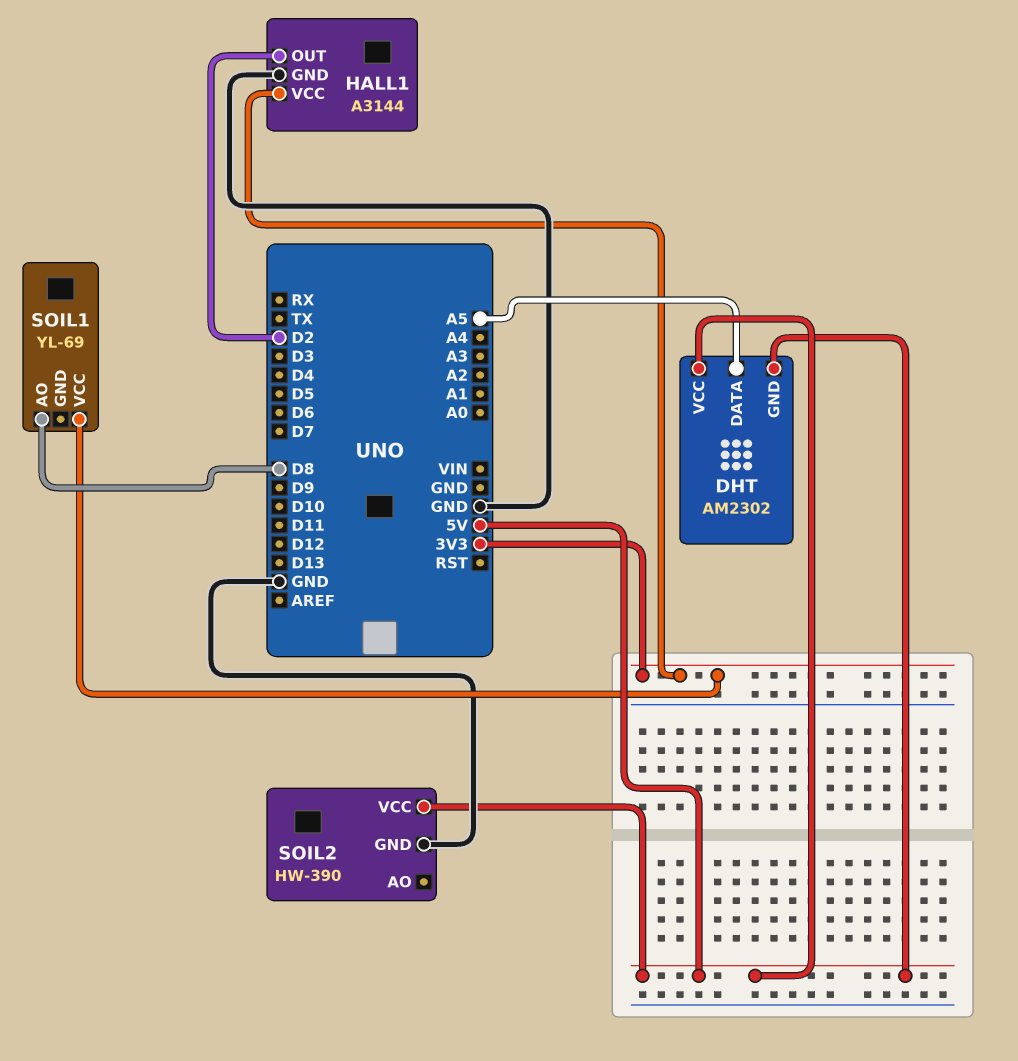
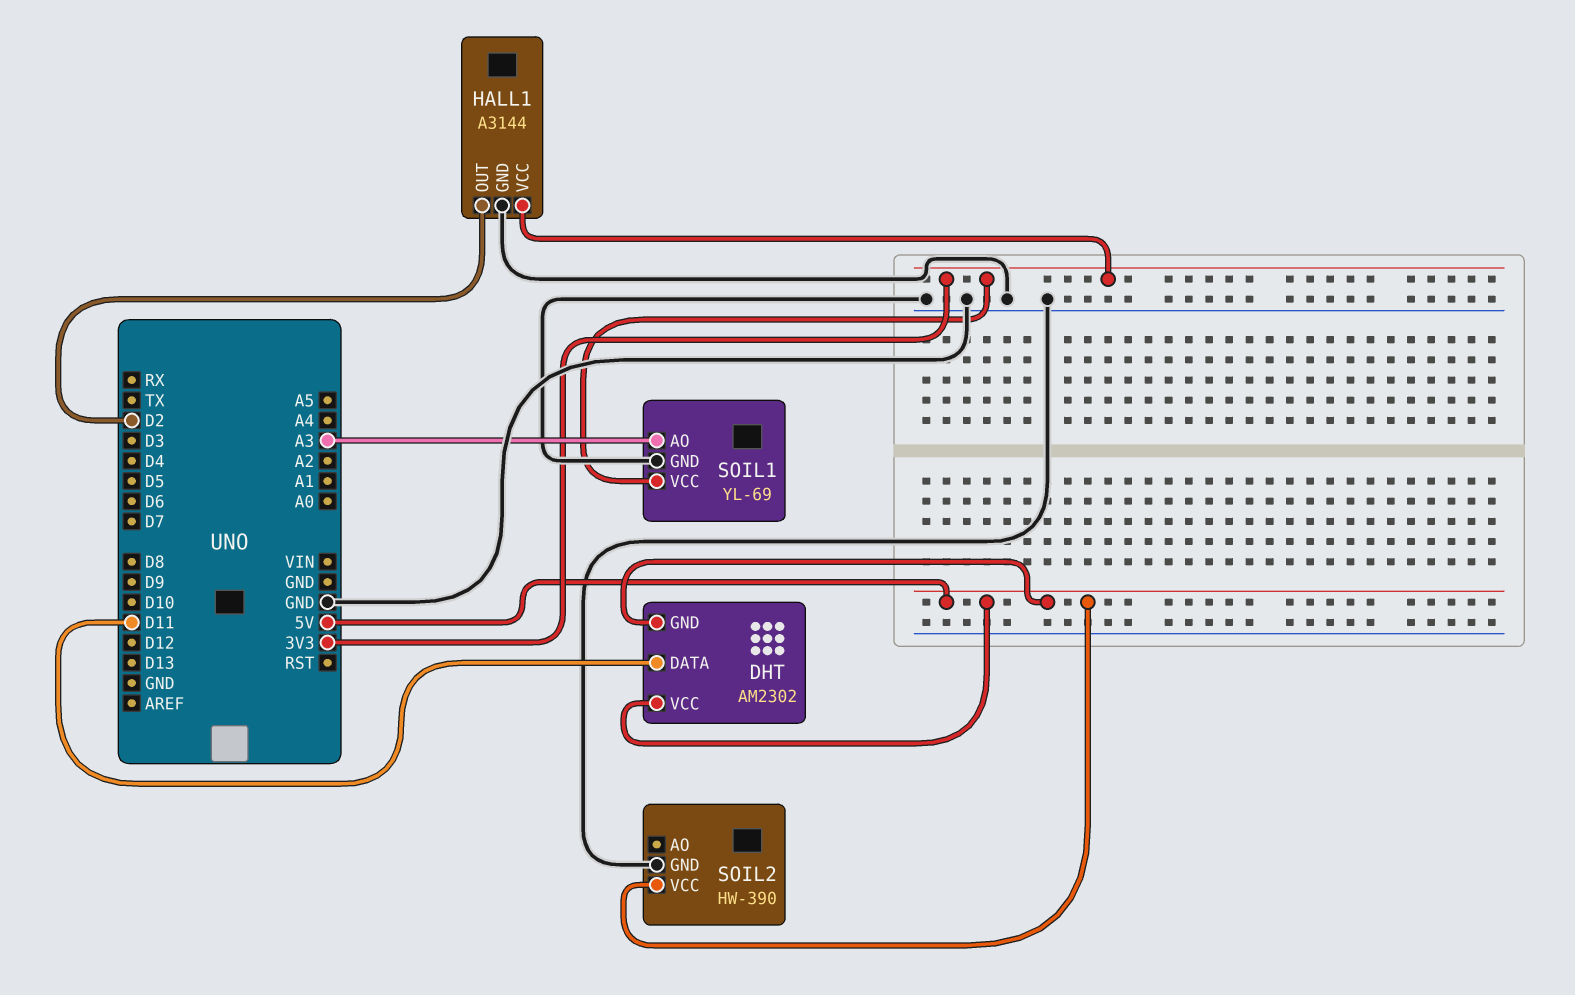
DHT pin DATA: A5 -> D11
SOIL1 pin AO: D8 -> A3
SOIL1 pin GND: none -> GND

